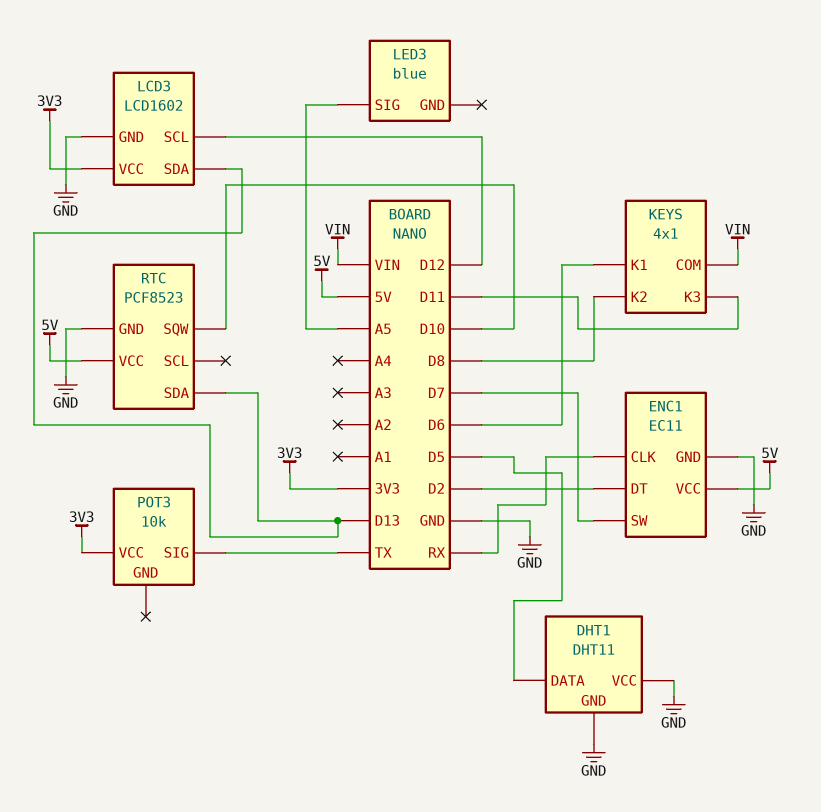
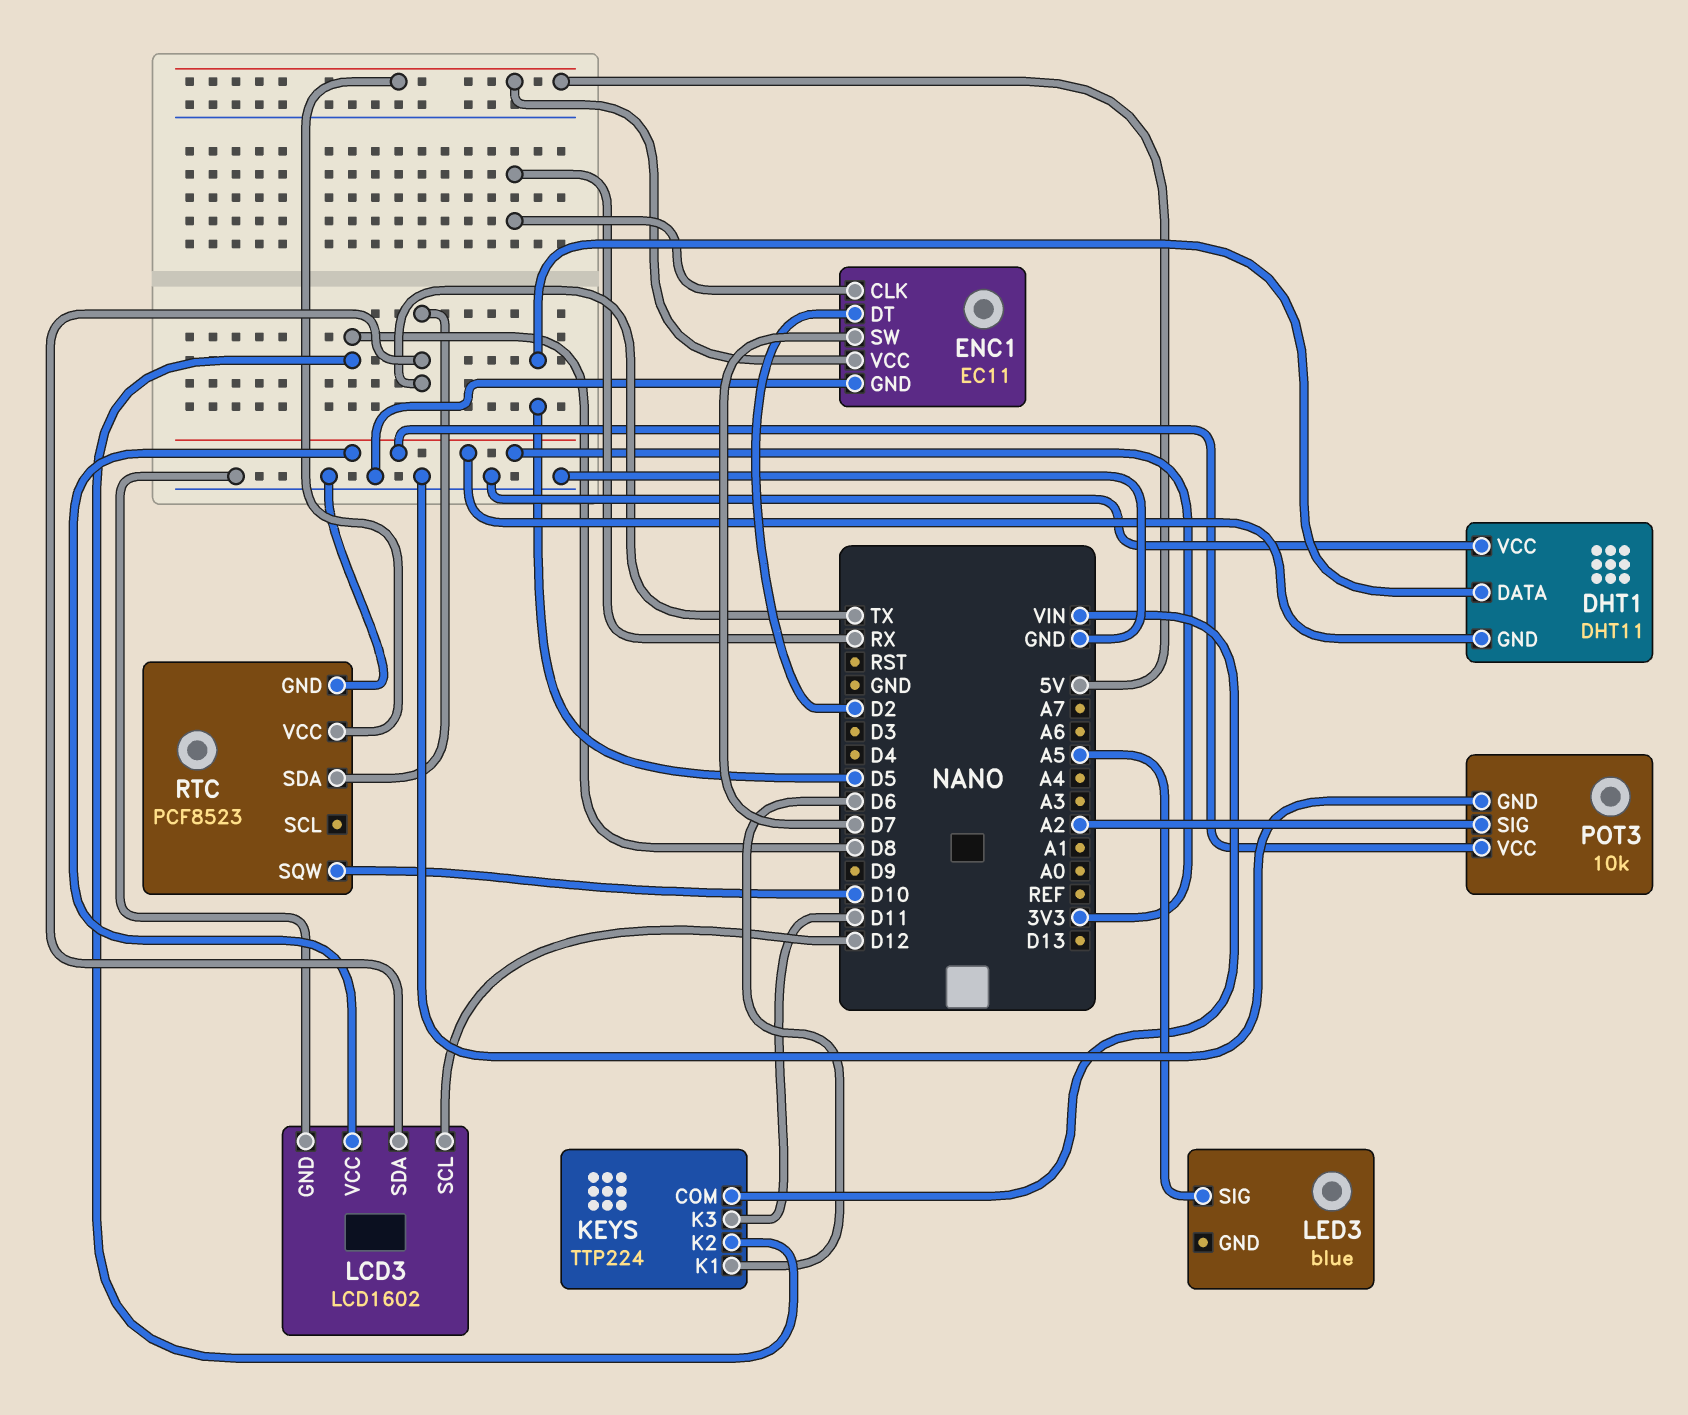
DHT1 pin GND: GND -> 3V3
KEYS: 4x1 -> TTP224
LCD3 pin SDA: D13 -> TX
POT3 pin GND: none -> GND
POT3 pin SIG: TX -> A2
RTC pin SDA: D13 -> TX

